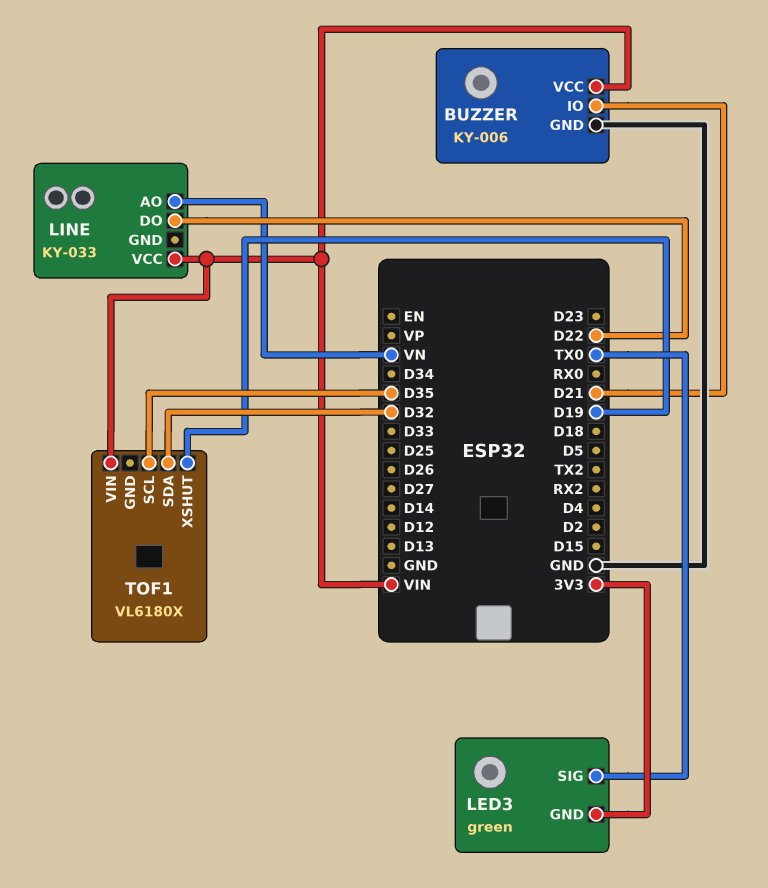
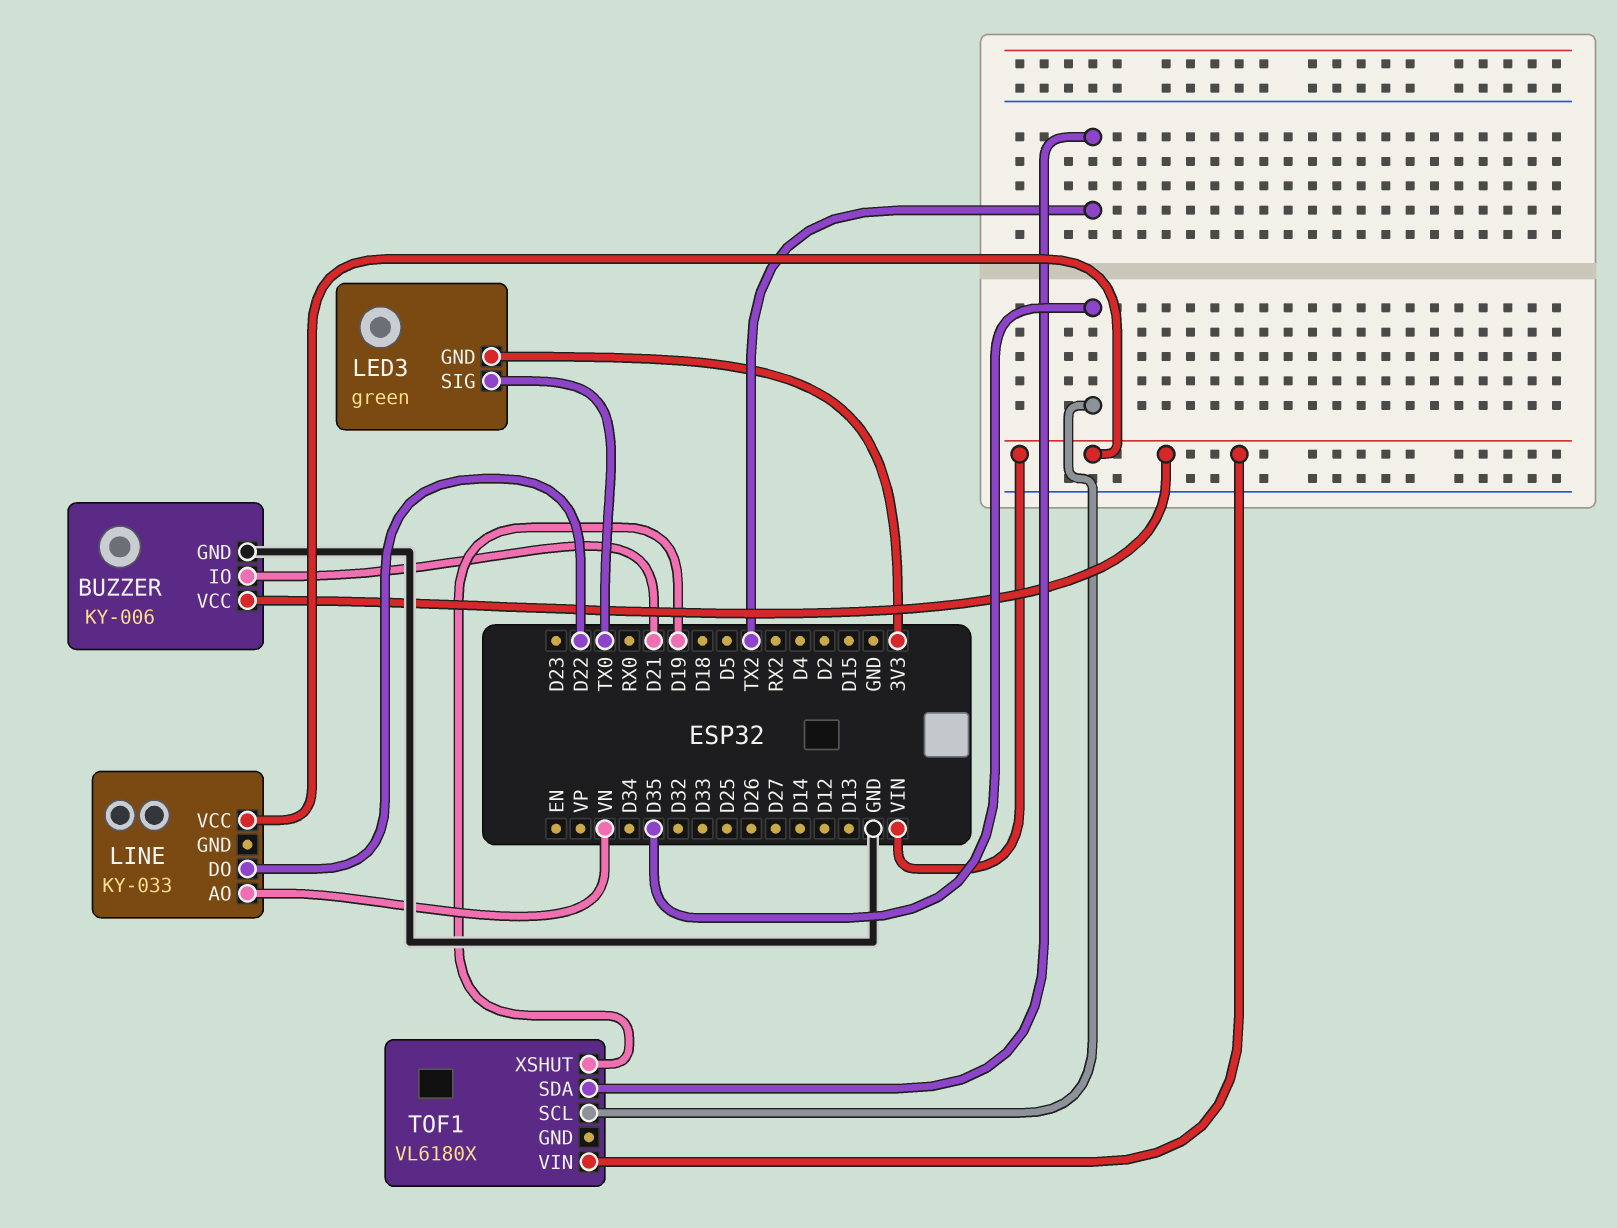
TOF1 pin SDA: D32 -> TX2

